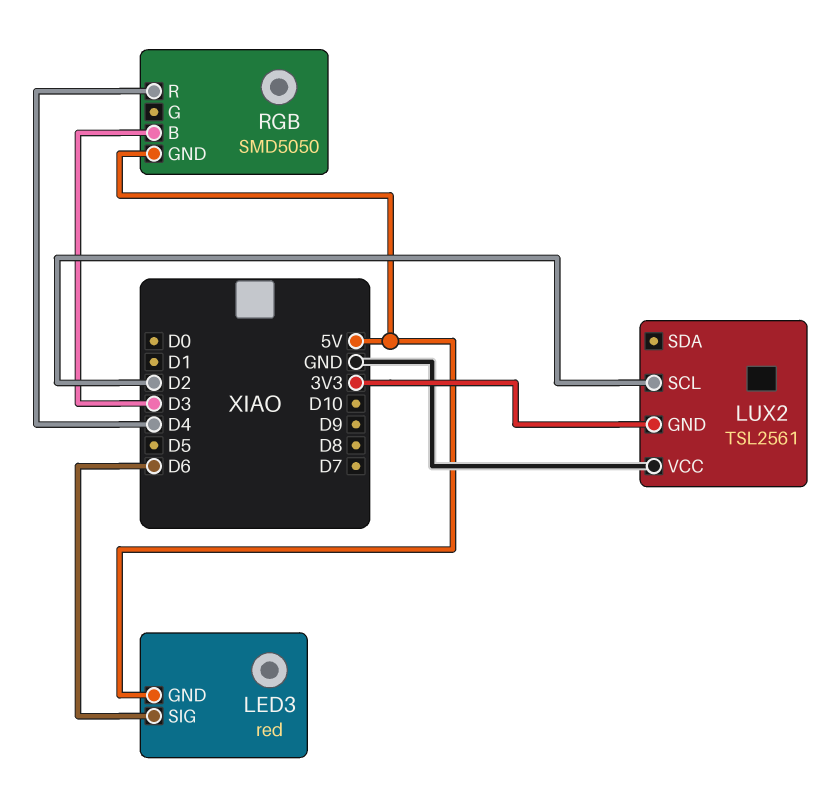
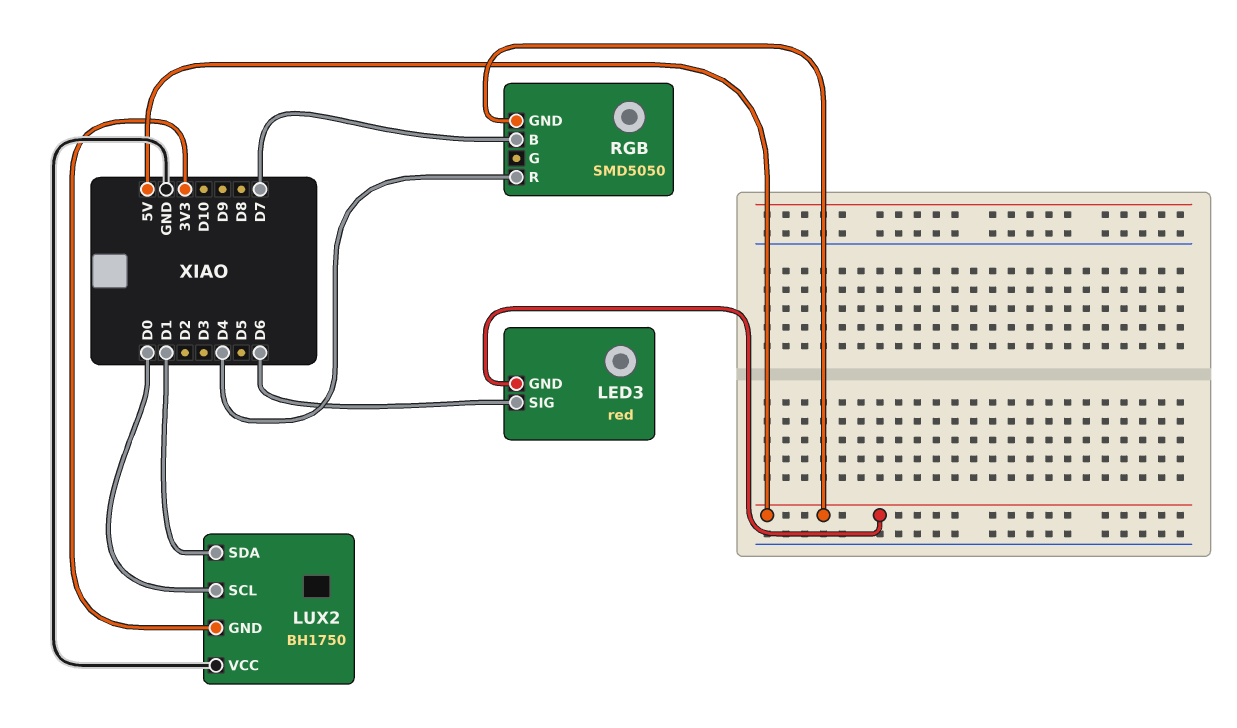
LUX2: TSL2561 -> BH1750
LUX2 pin SCL: D2 -> D0
LUX2 pin SDA: none -> D1
RGB pin B: D3 -> D7

